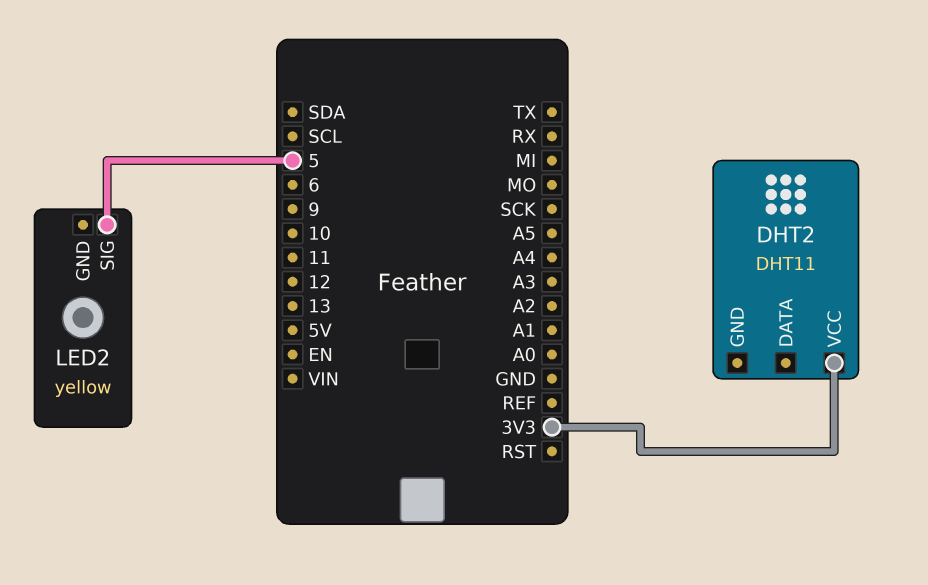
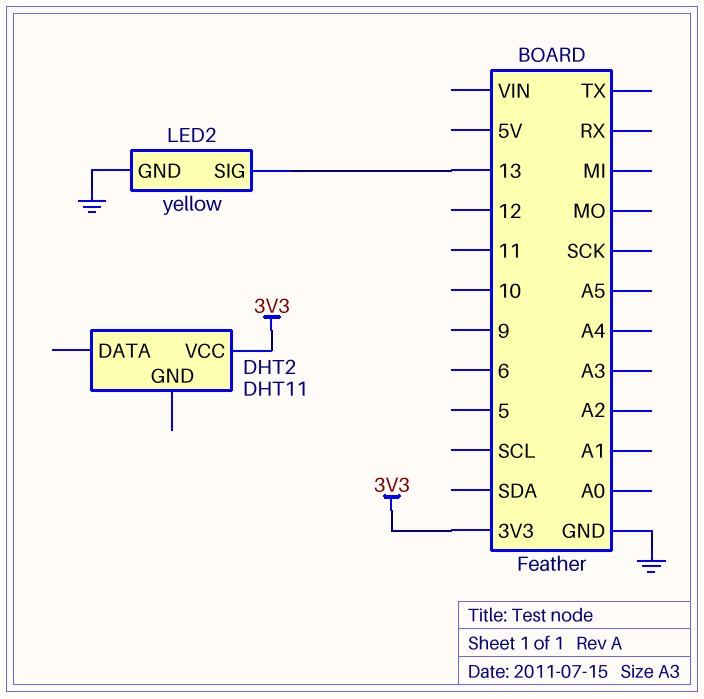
LED2 pin GND: none -> GND
LED2 pin SIG: 5 -> 13

